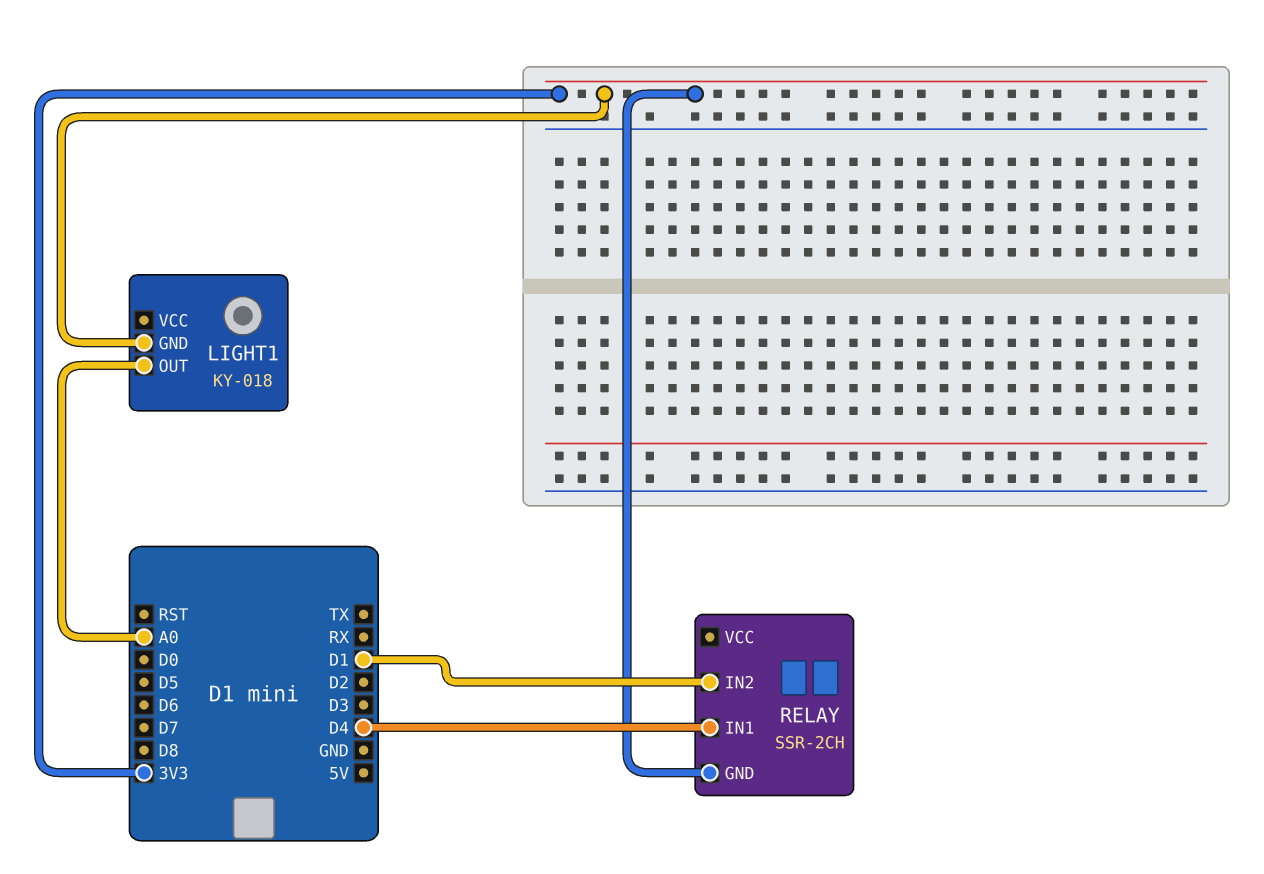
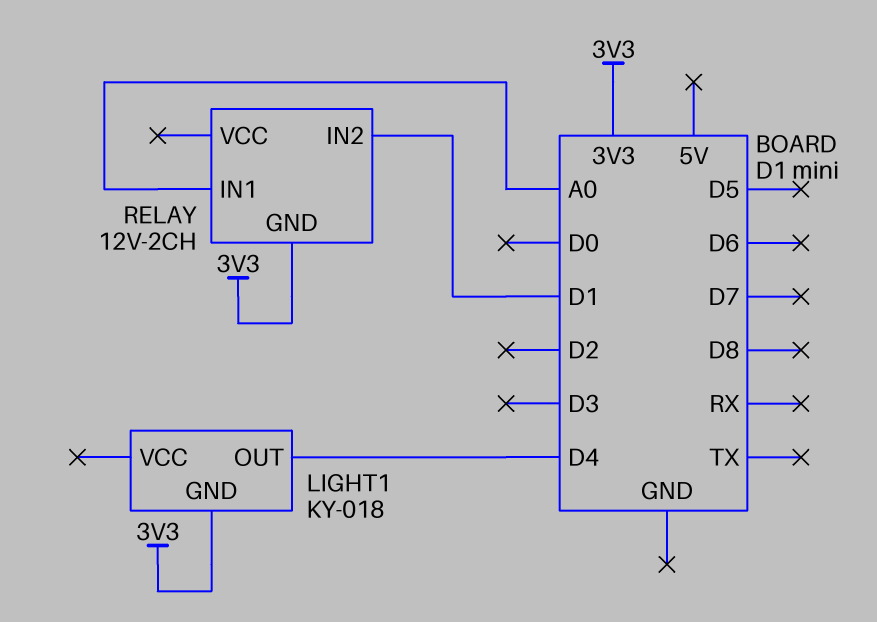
LIGHT1 pin OUT: A0 -> D4
RELAY: SSR-2CH -> 12V-2CH
RELAY pin IN1: D4 -> A0

